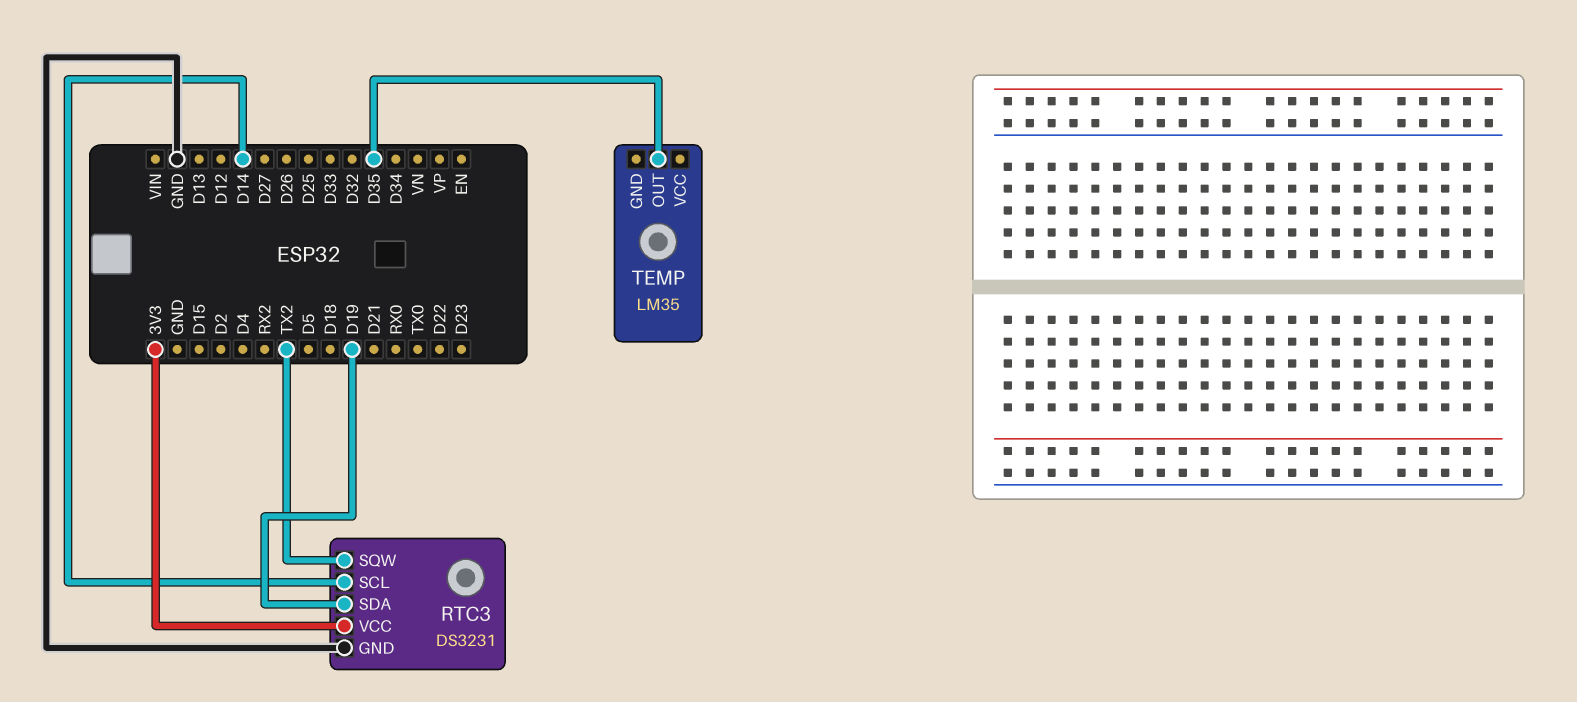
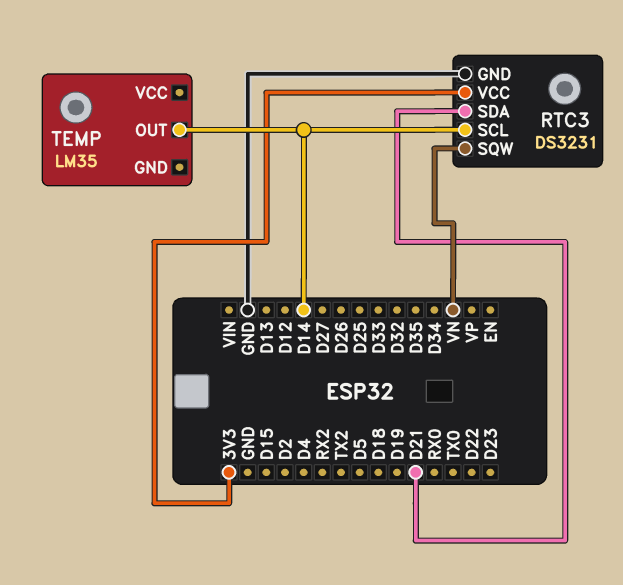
RTC3 pin SDA: D19 -> D21
RTC3 pin SQW: TX2 -> VN
TEMP pin OUT: D35 -> D14

